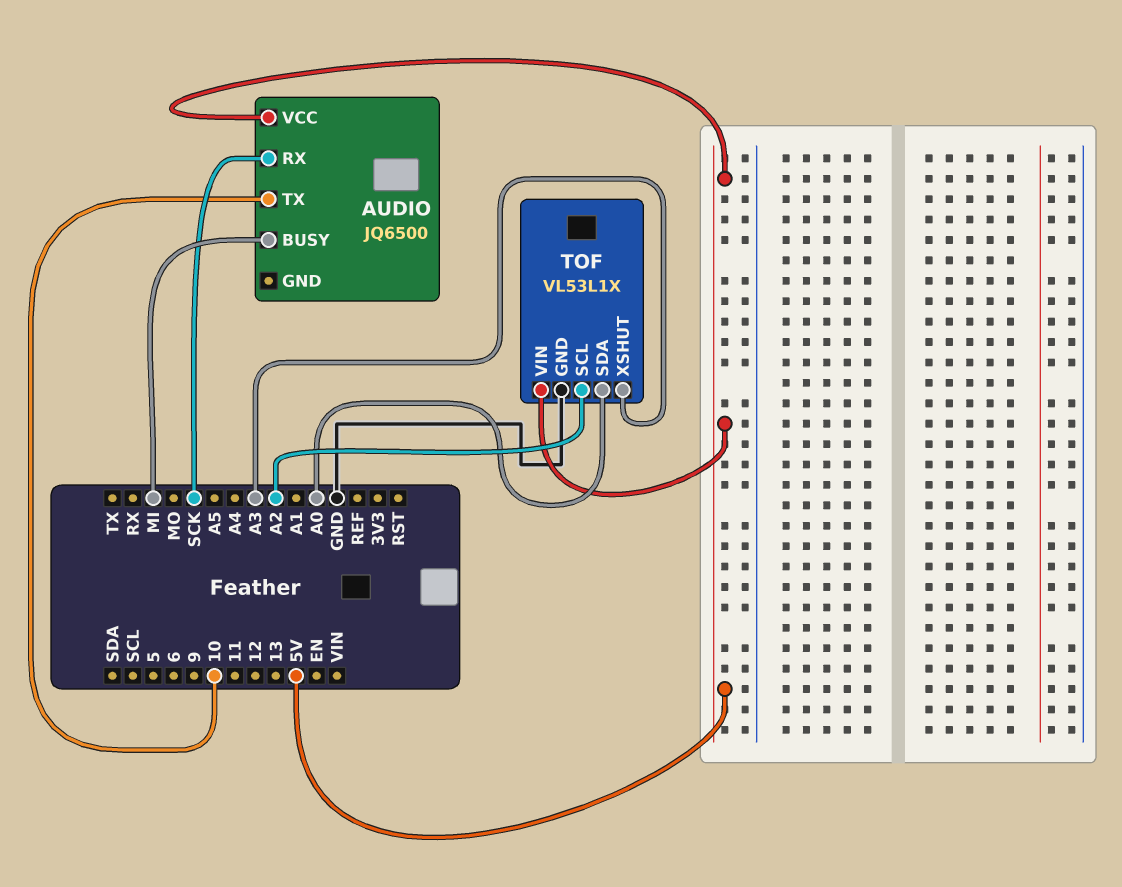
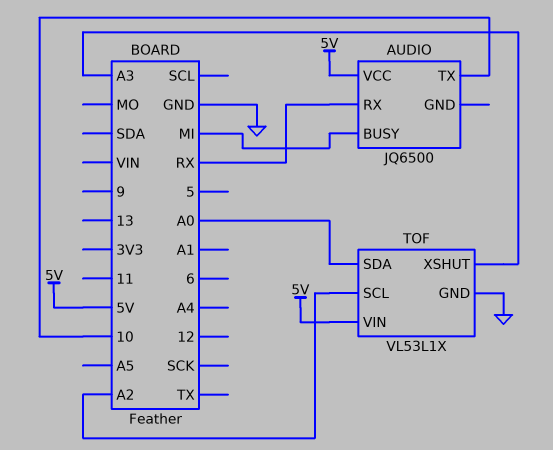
AUDIO pin RX: SCK -> RX

